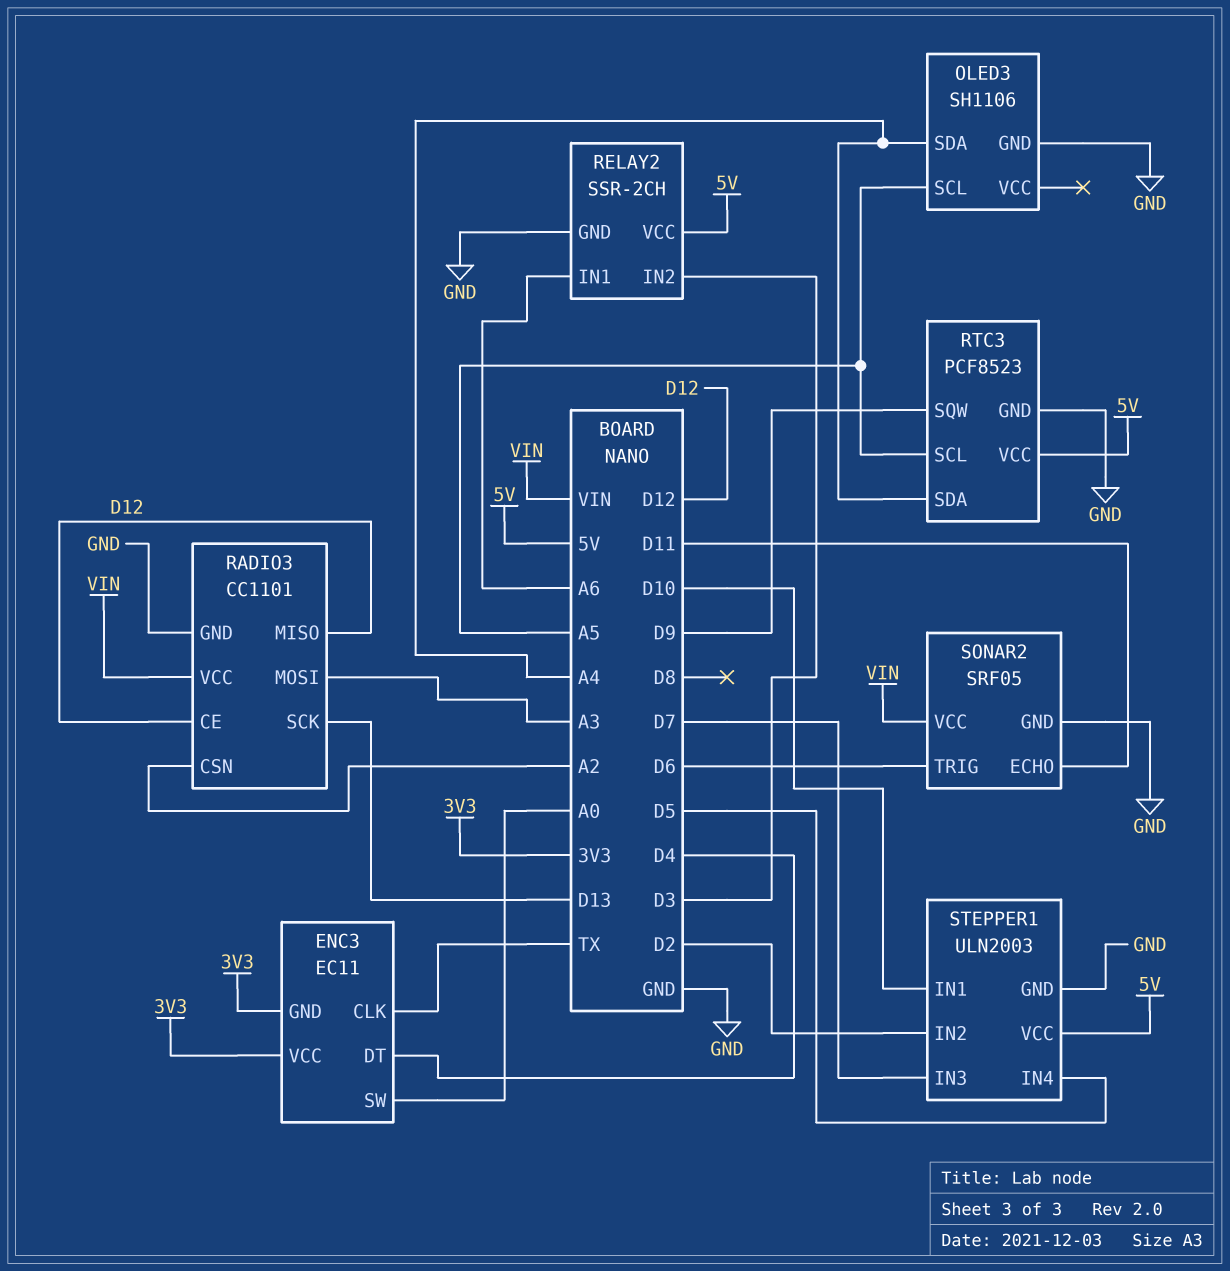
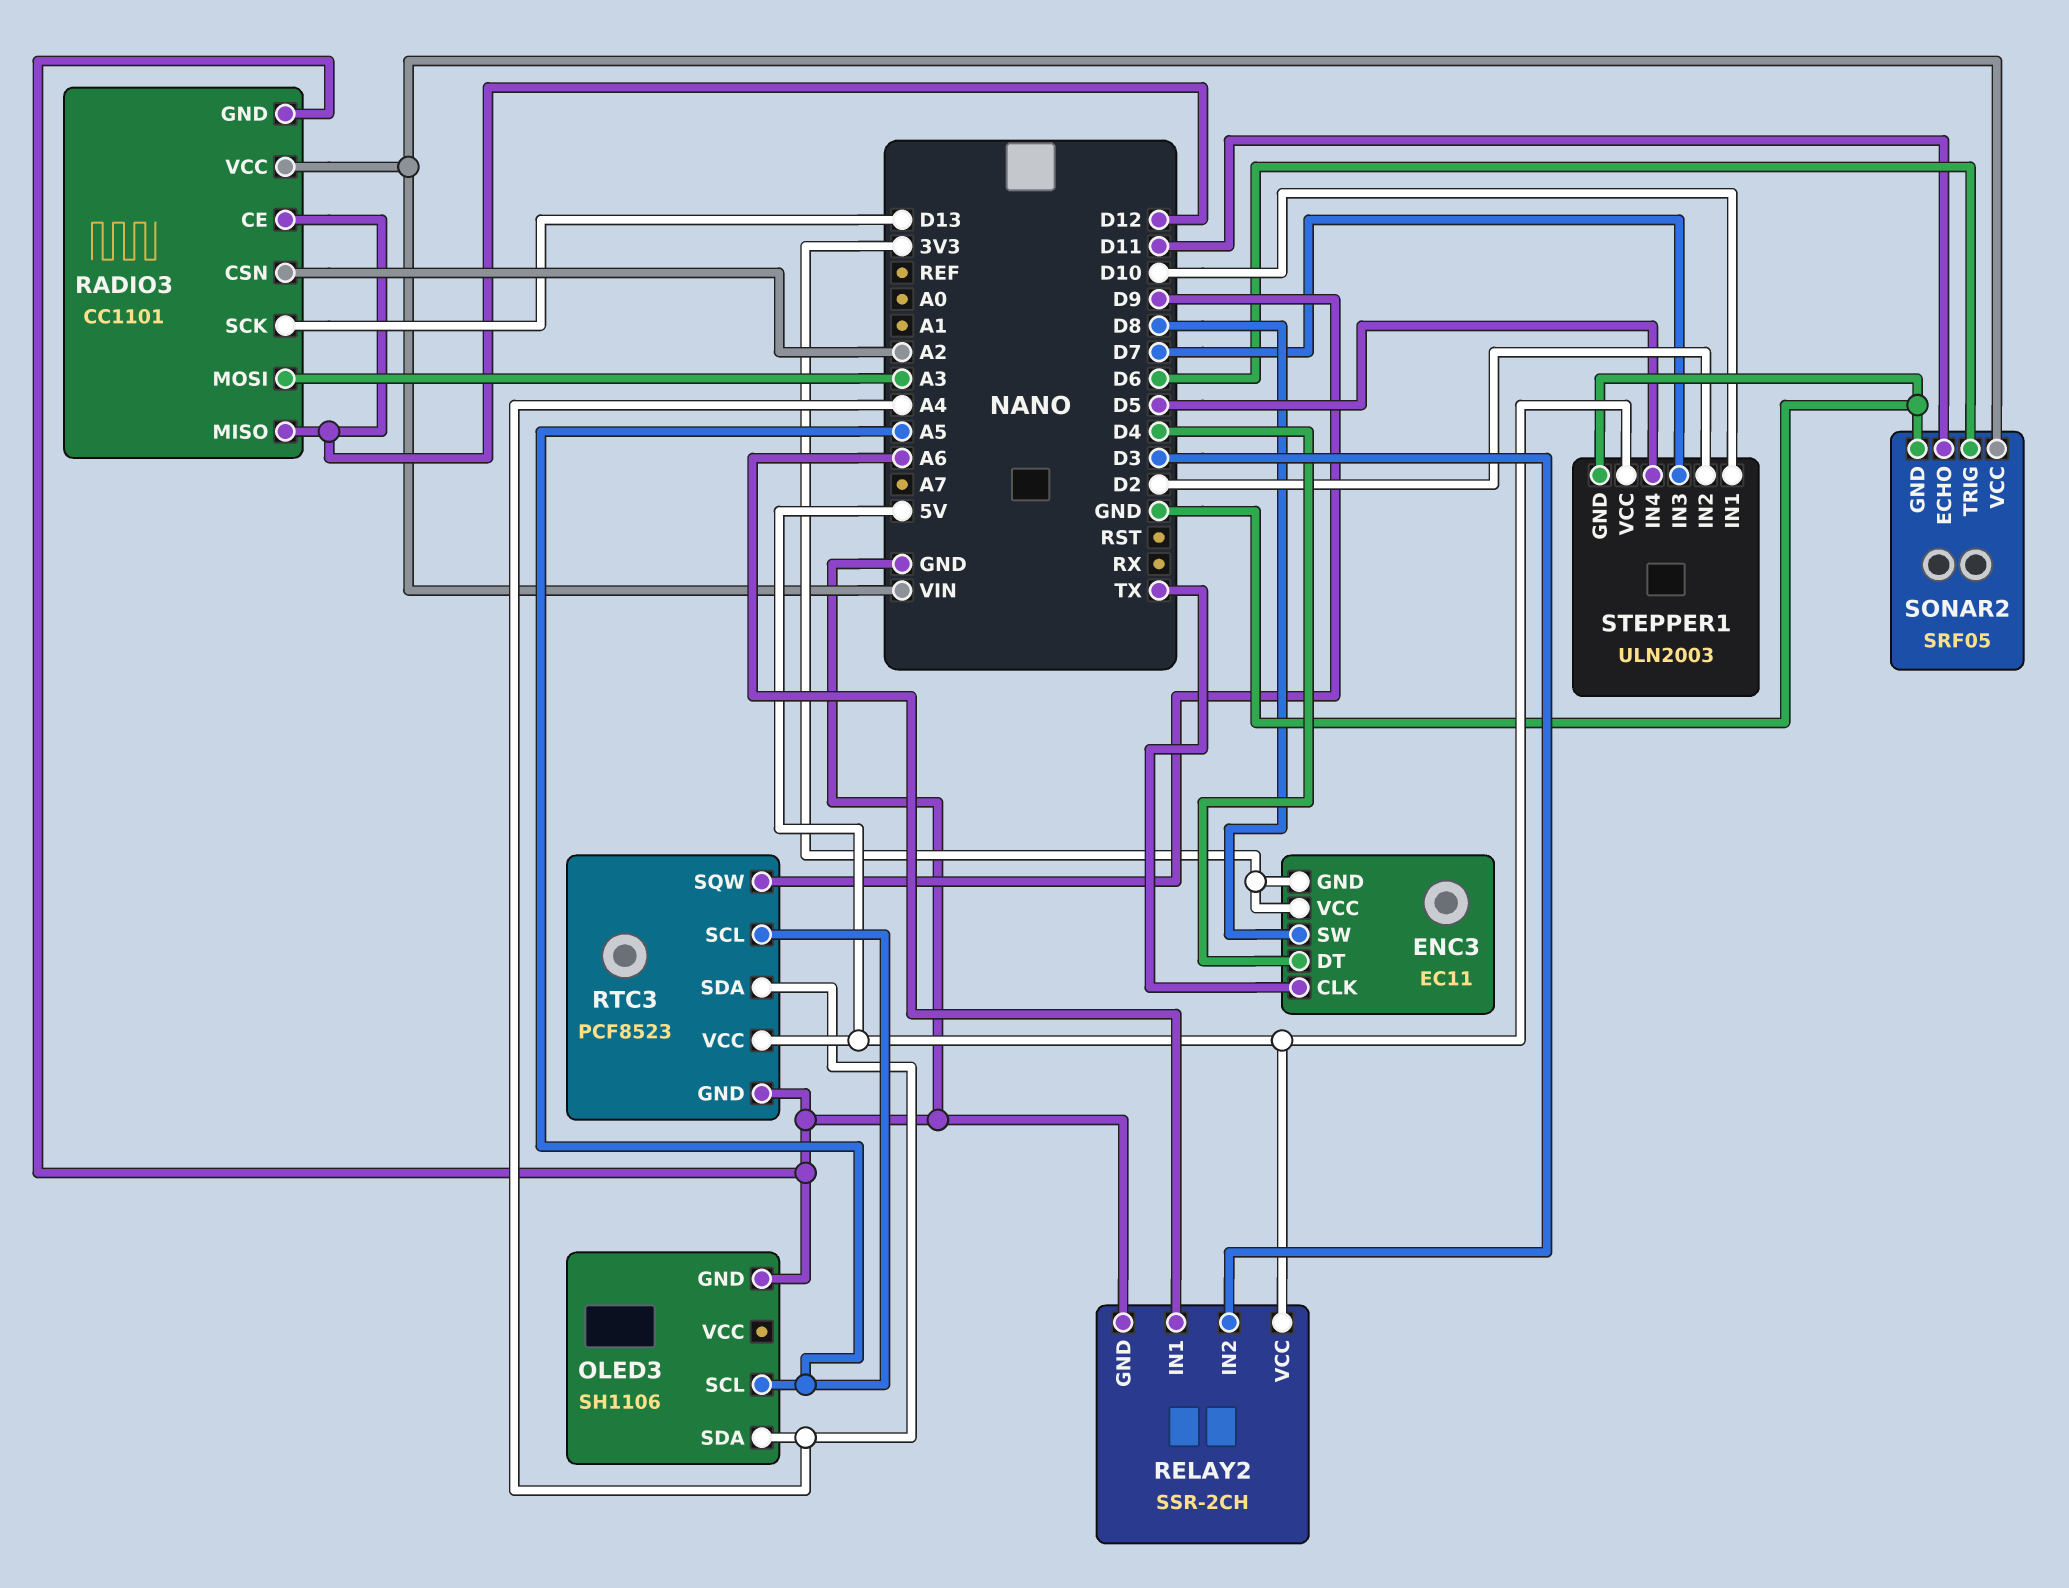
ENC3 pin SW: A0 -> D8

